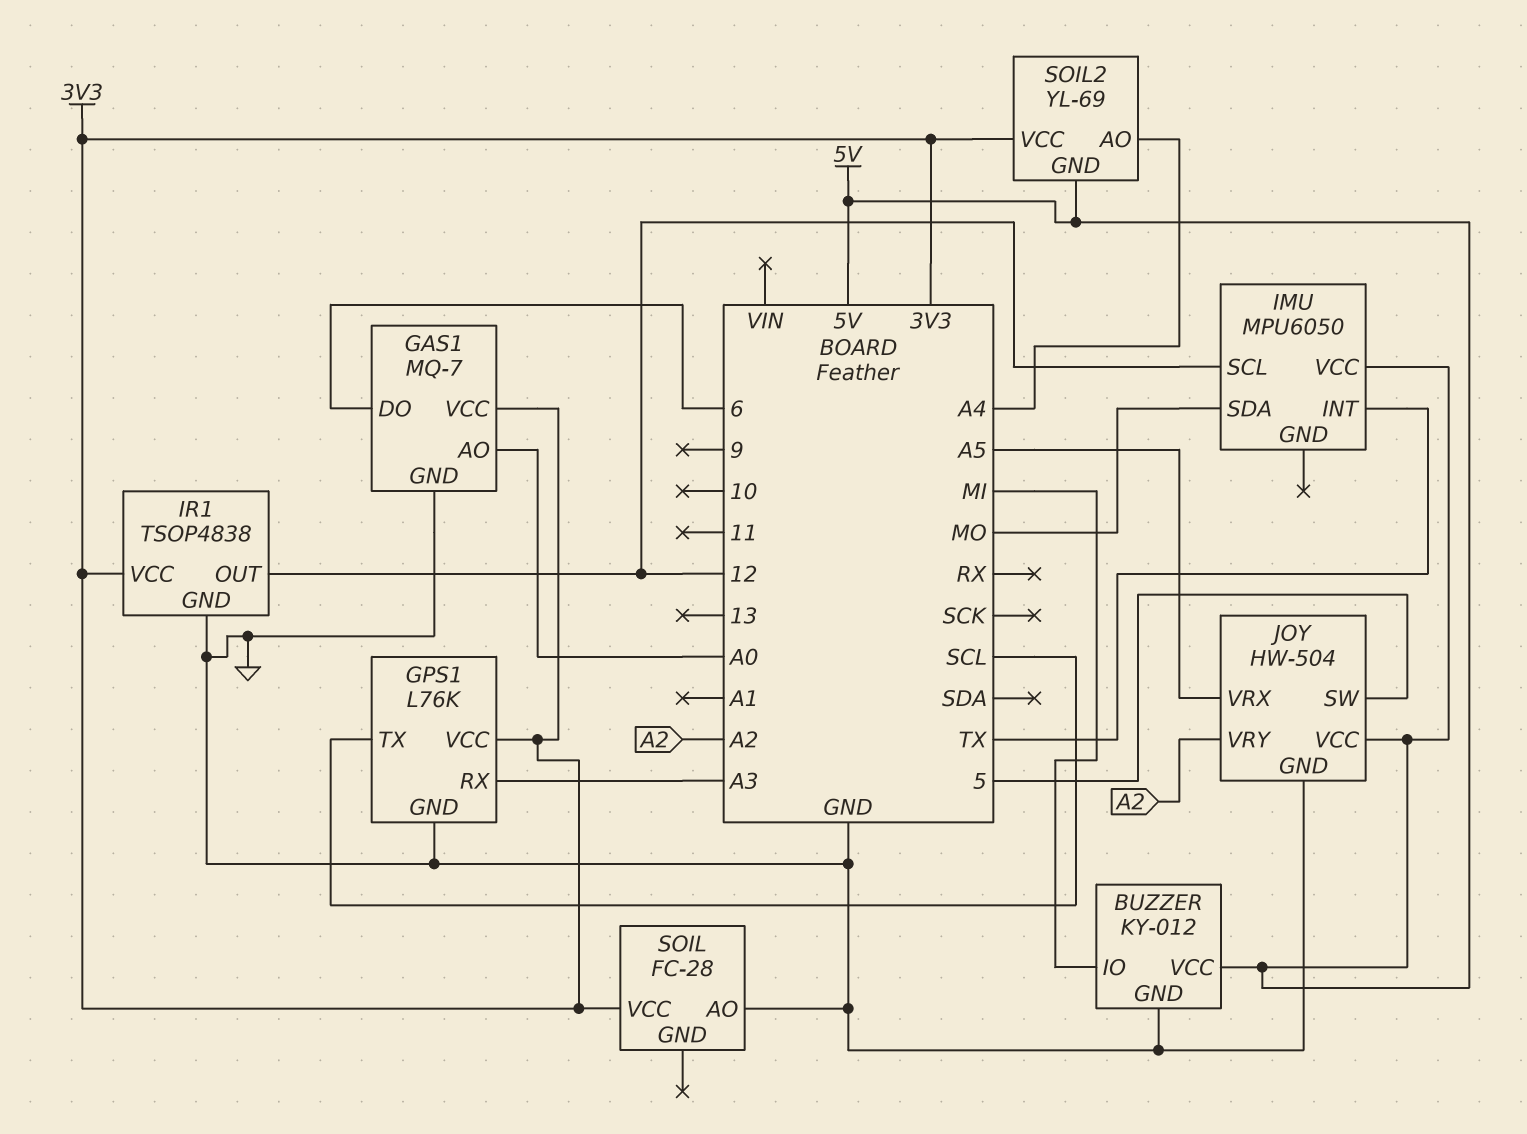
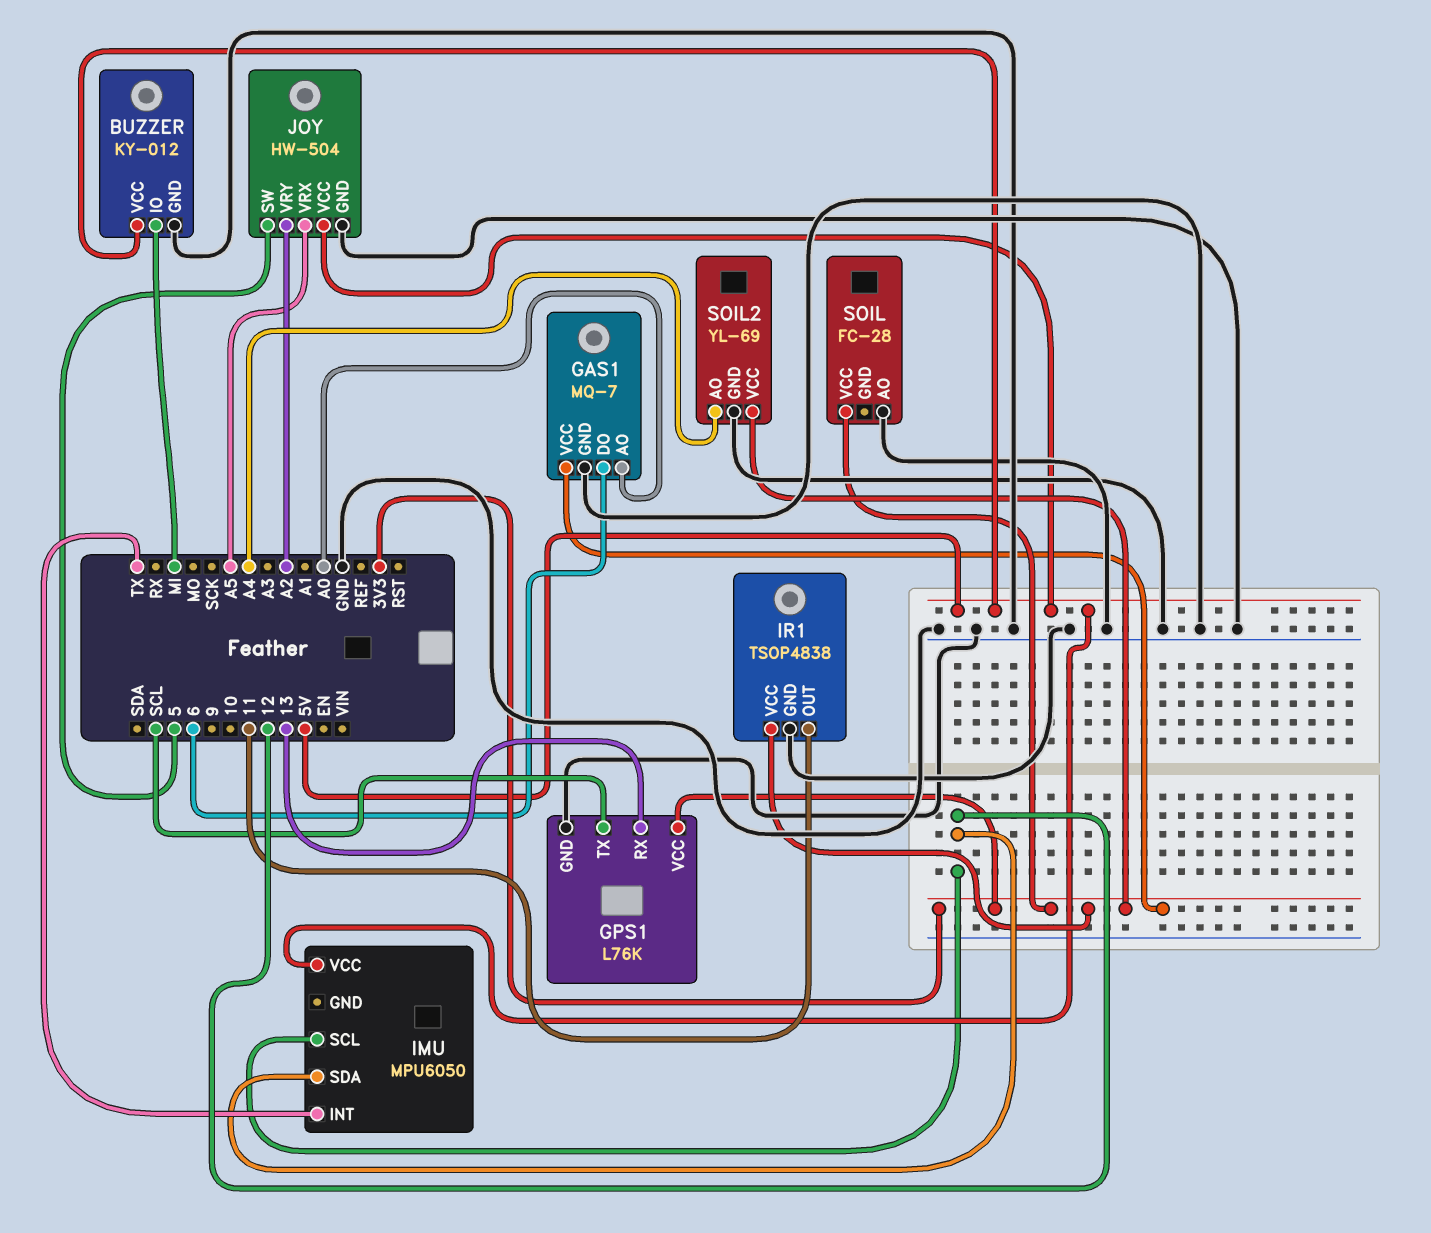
GPS1 pin RX: A3 -> 13
IMU pin SDA: MO -> 12
IR1 pin OUT: 12 -> 11
SOIL2 pin GND: 5V -> GND

